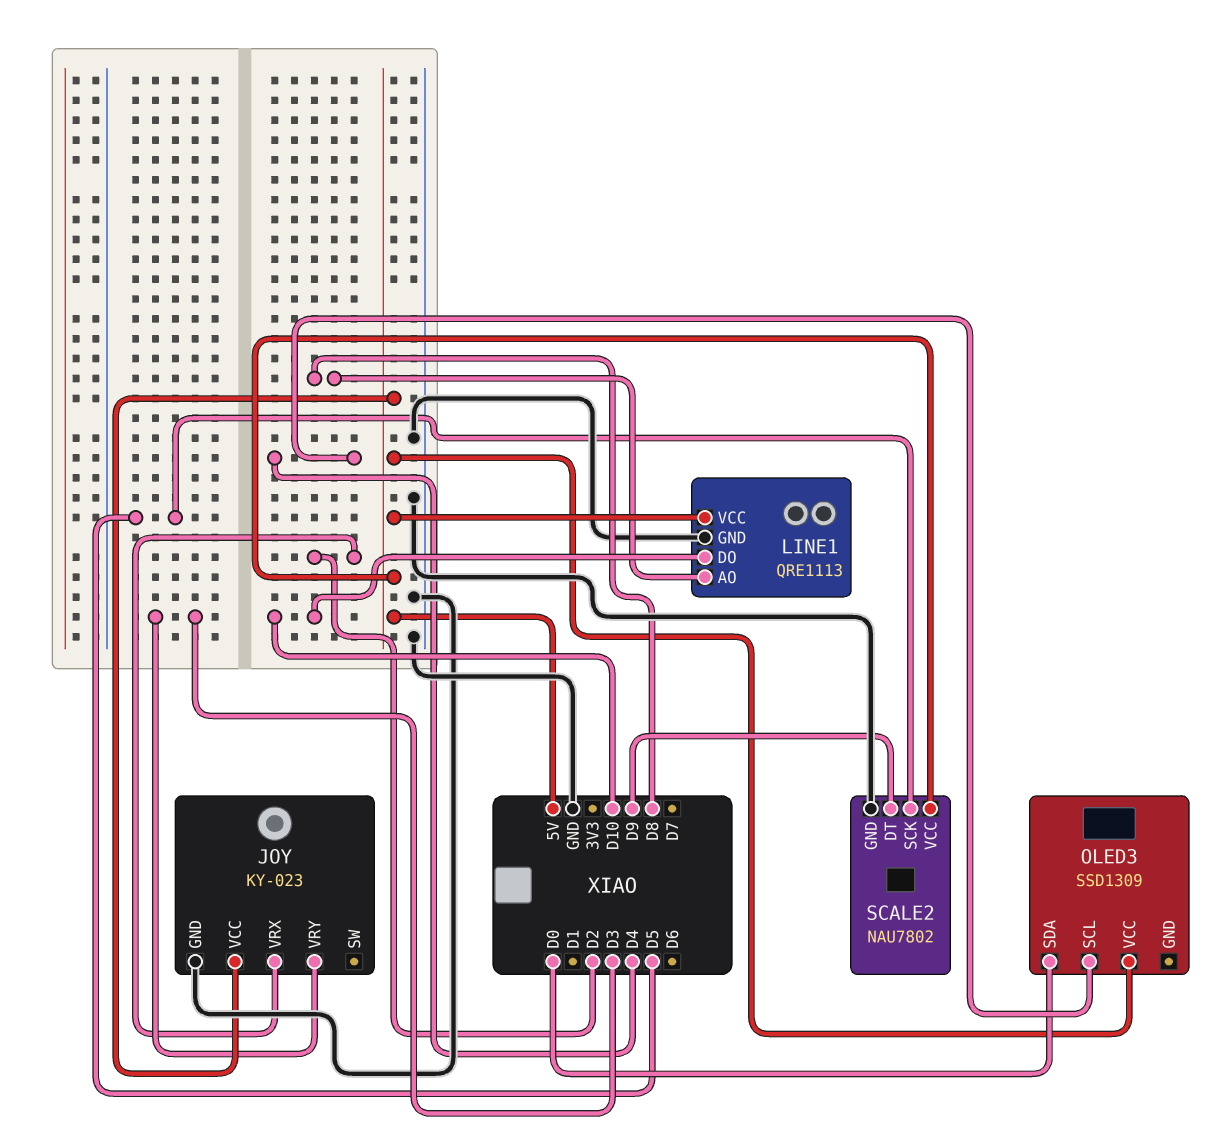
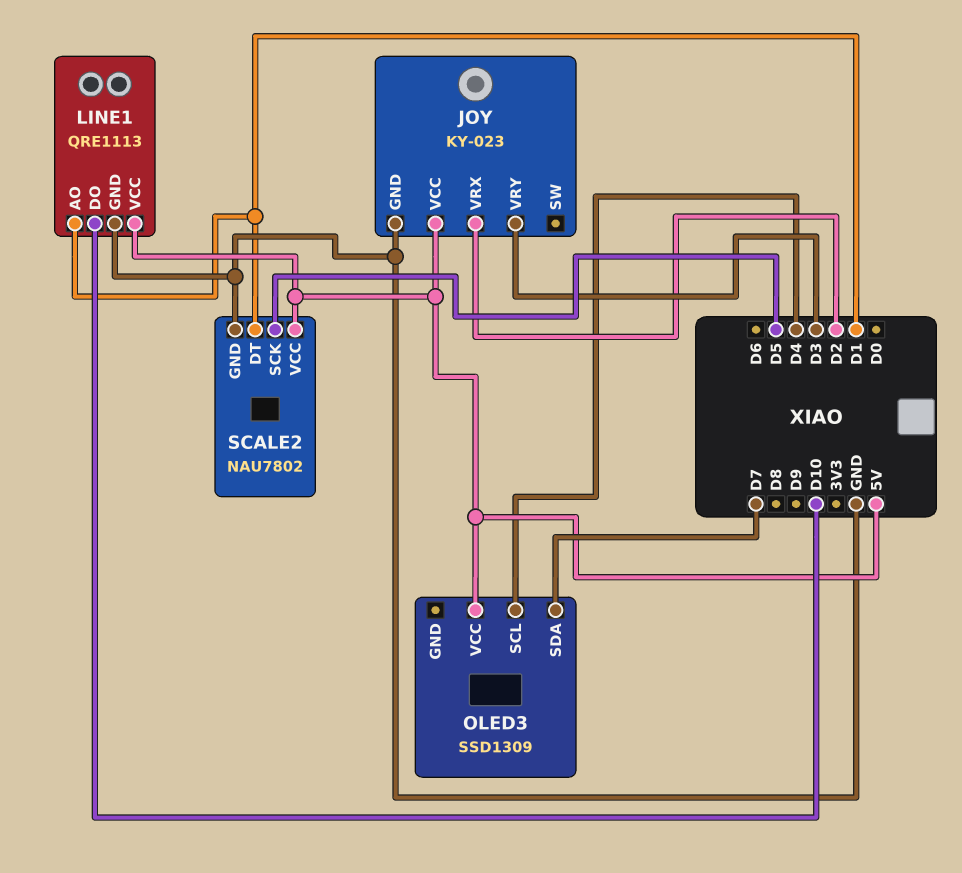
LINE1 pin AO: D8 -> D1
OLED3 pin SDA: D0 -> D7
SCALE2 pin DT: D9 -> D1

